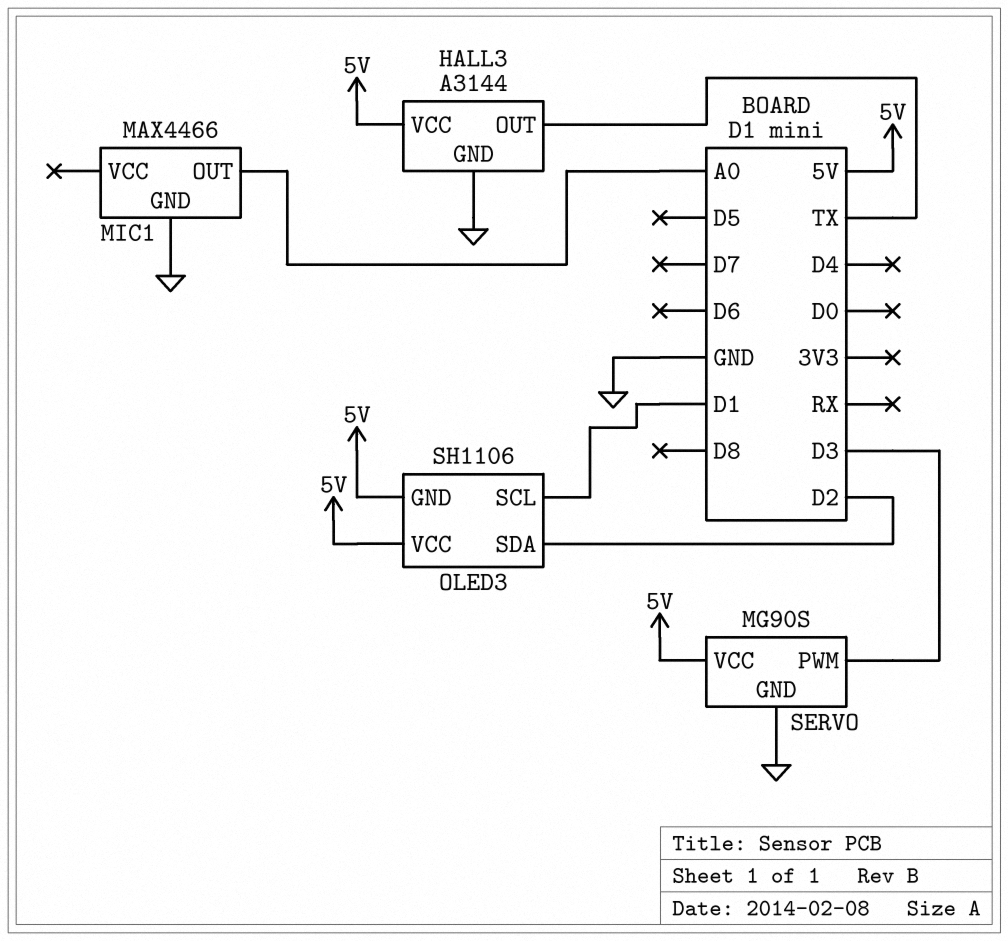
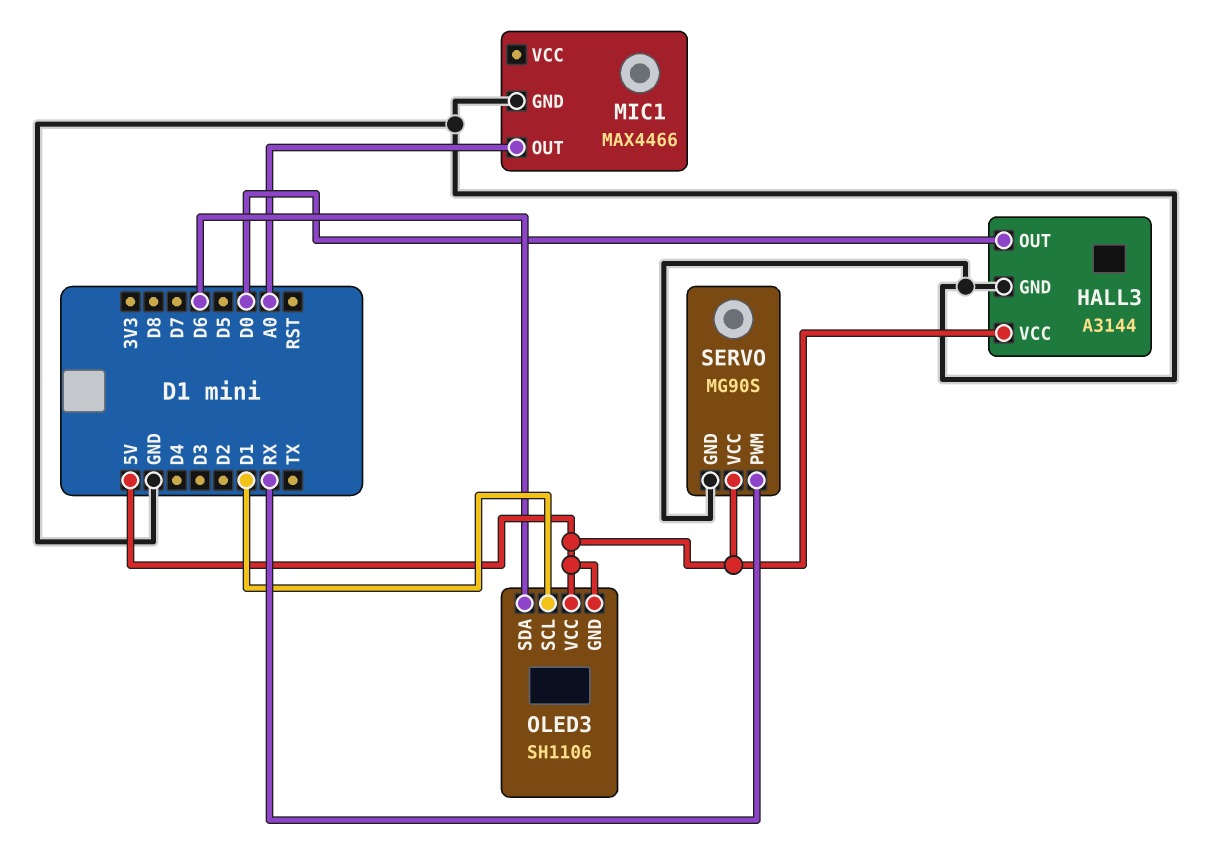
HALL3 pin OUT: TX -> D0
OLED3 pin SDA: D2 -> D6
SERVO pin PWM: D3 -> RX

